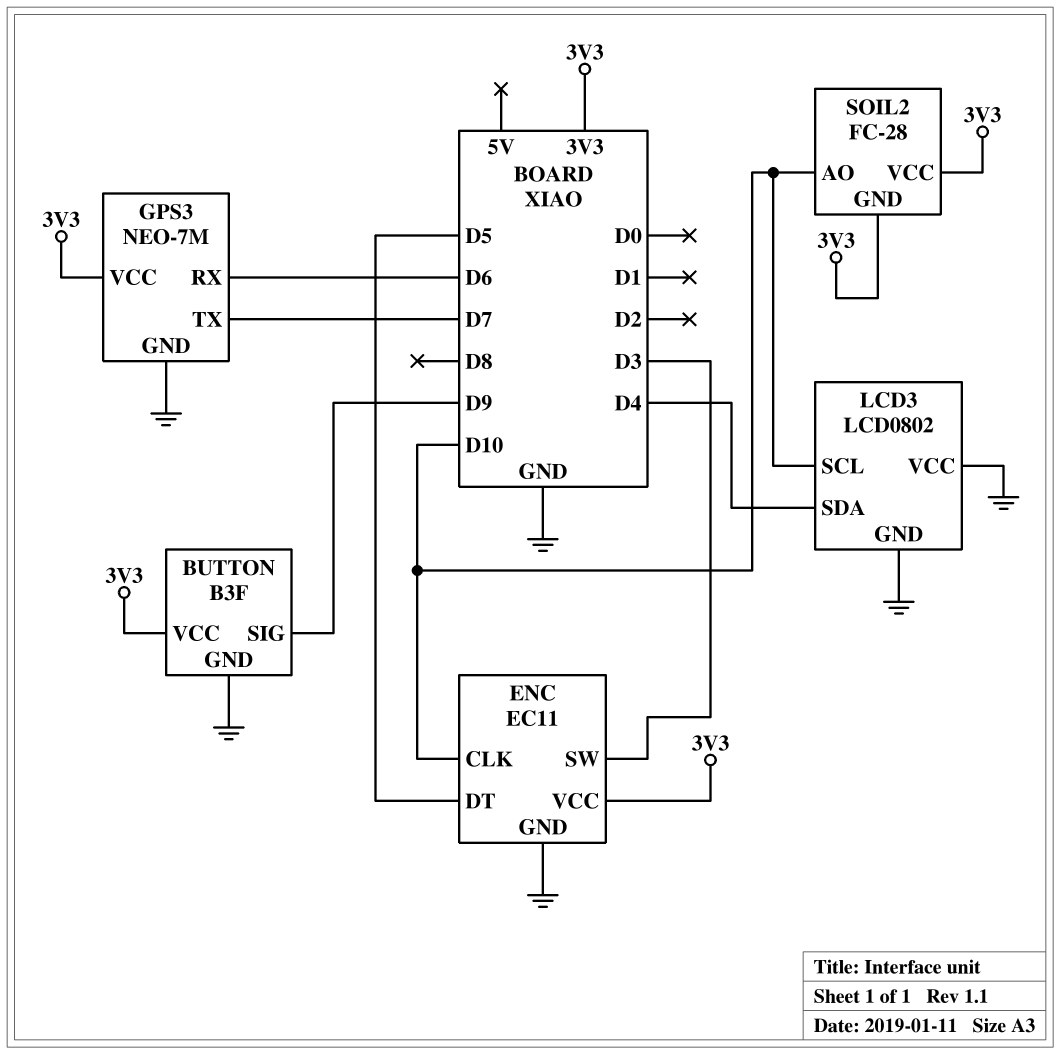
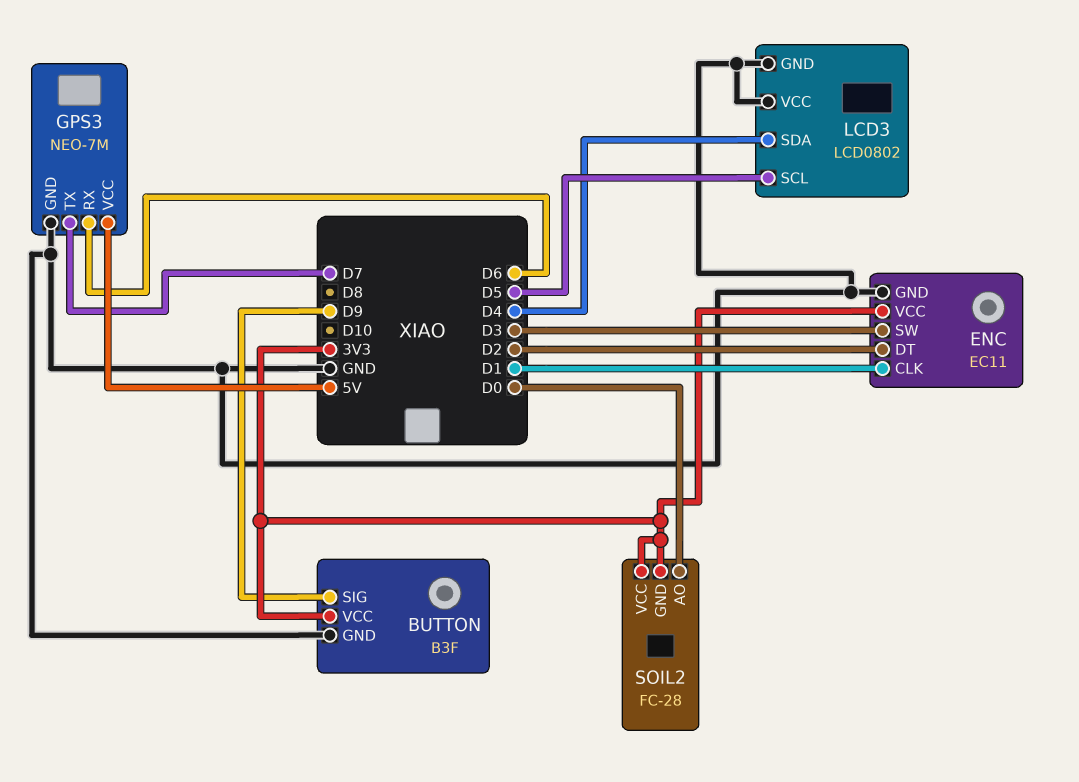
ENC pin CLK: D10 -> D1
ENC pin DT: D5 -> D2
GPS3 pin VCC: 3V3 -> 5V
LCD3 pin SCL: D10 -> D5
SOIL2 pin AO: D10 -> D0

